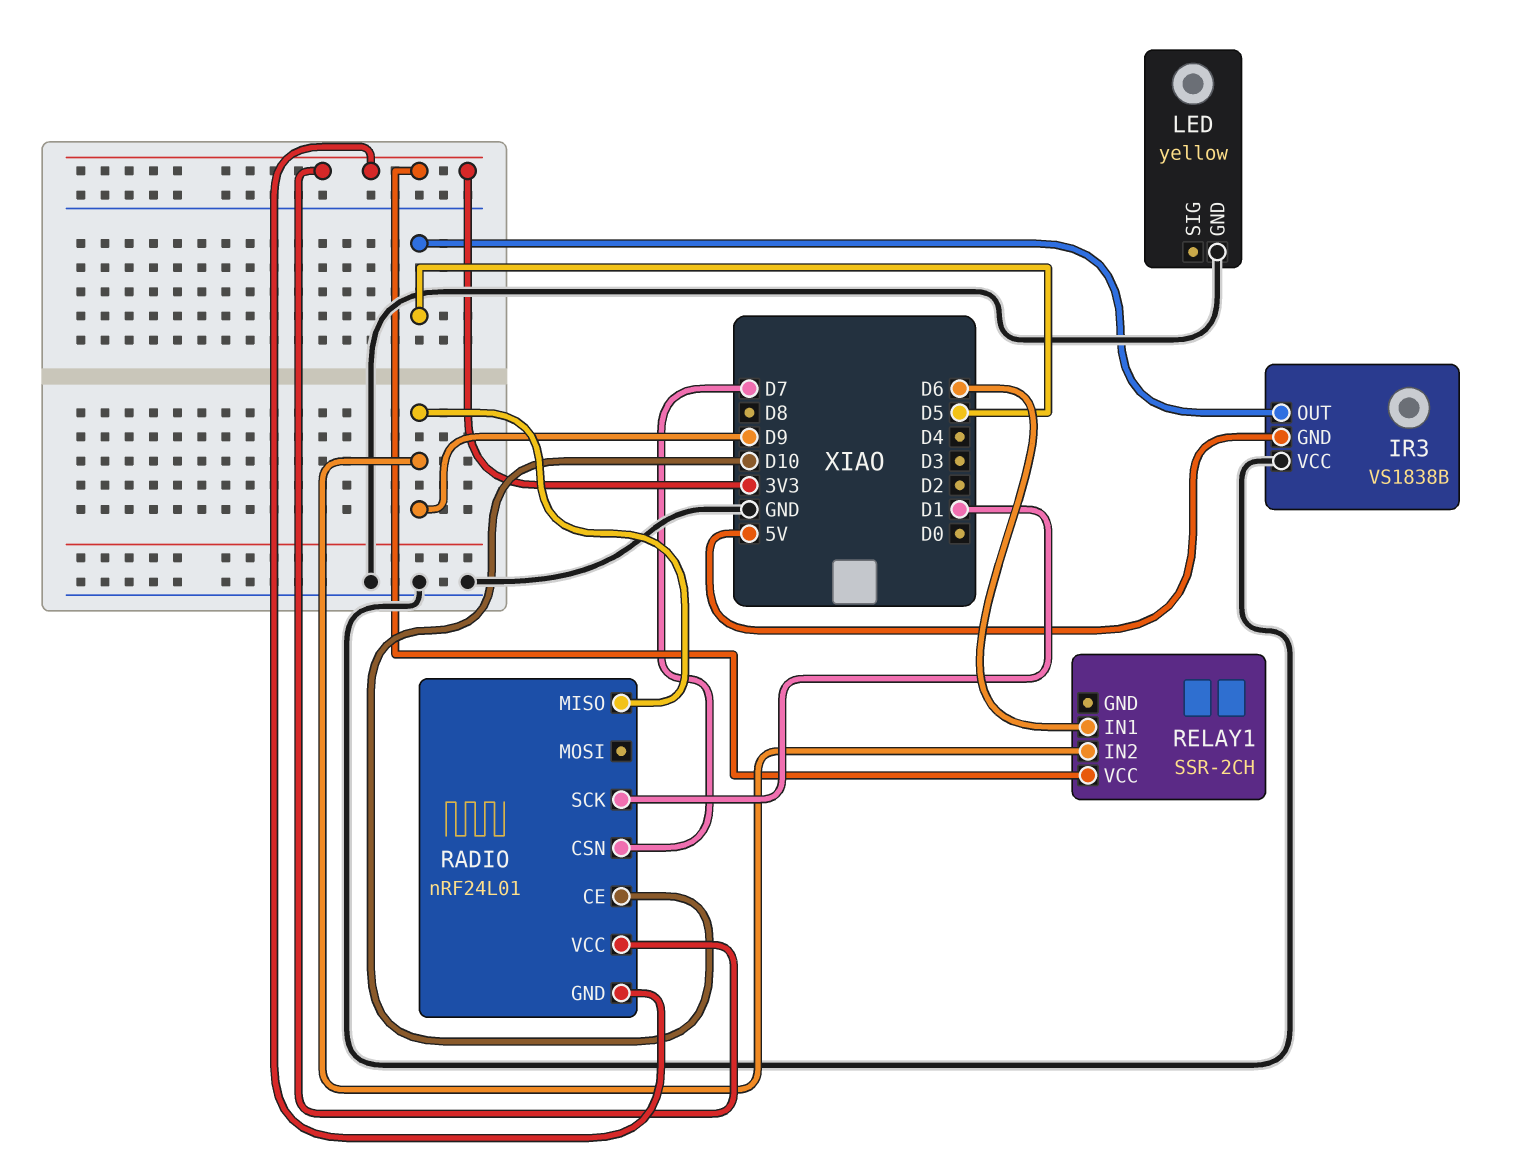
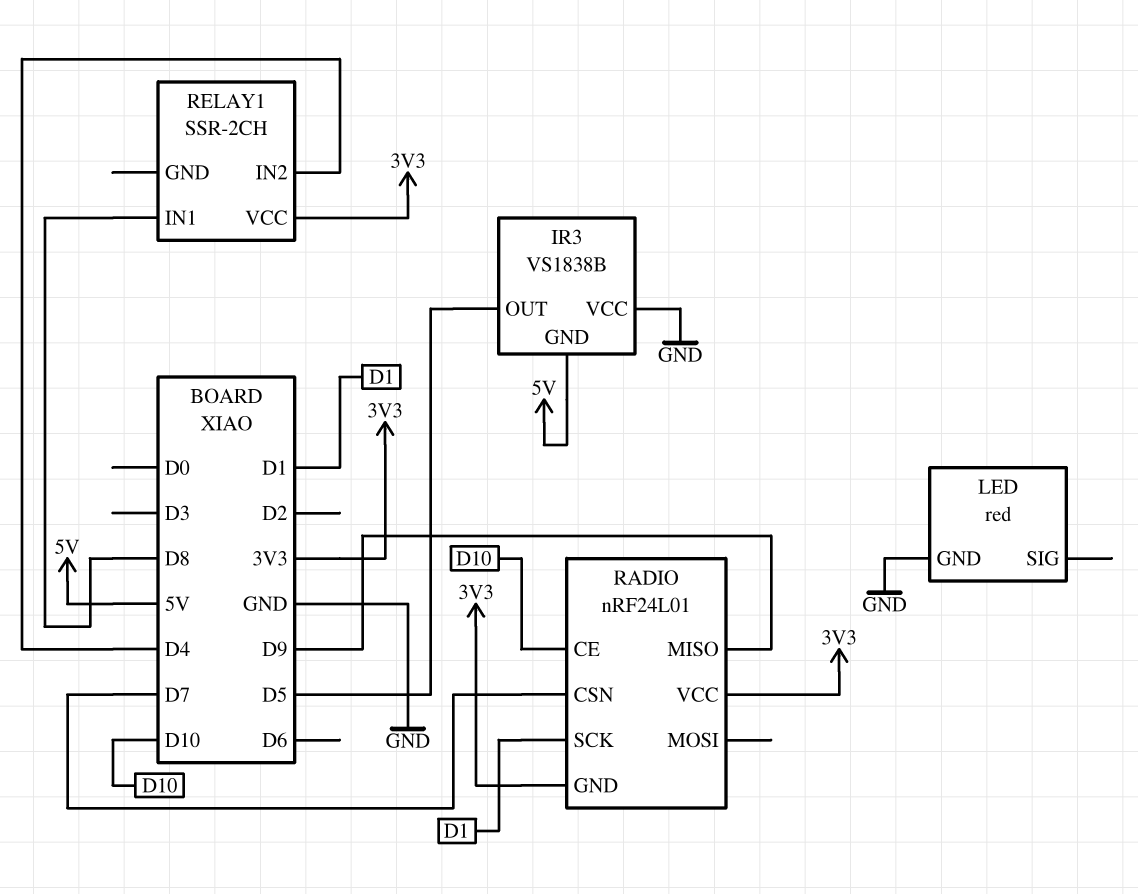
LED: yellow -> red
RELAY1 pin IN1: D6 -> D8
RELAY1 pin IN2: D9 -> D4

